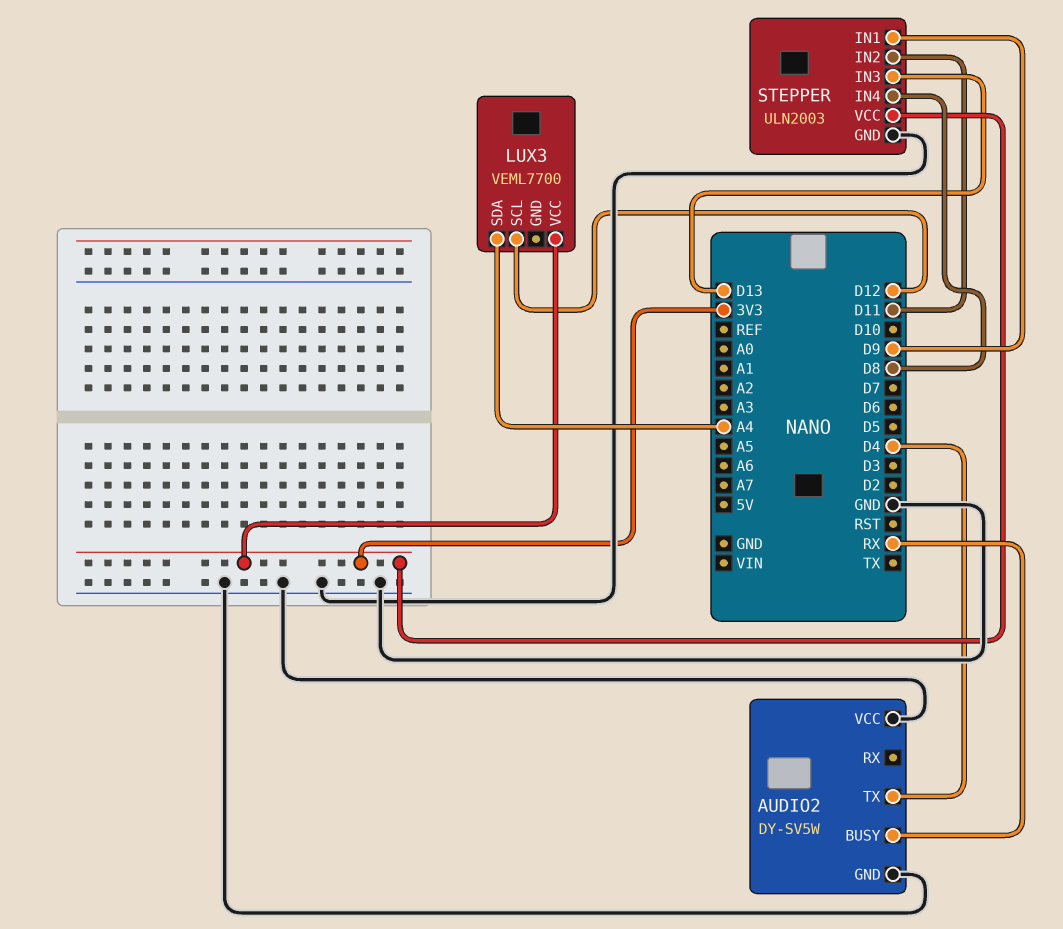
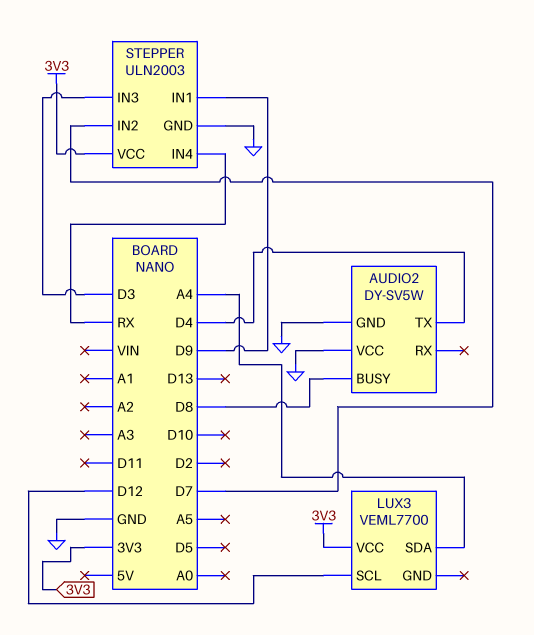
AUDIO2 pin BUSY: RX -> D8
STEPPER pin IN2: D11 -> D7
STEPPER pin IN3: D13 -> D3
STEPPER pin IN4: D8 -> RX

